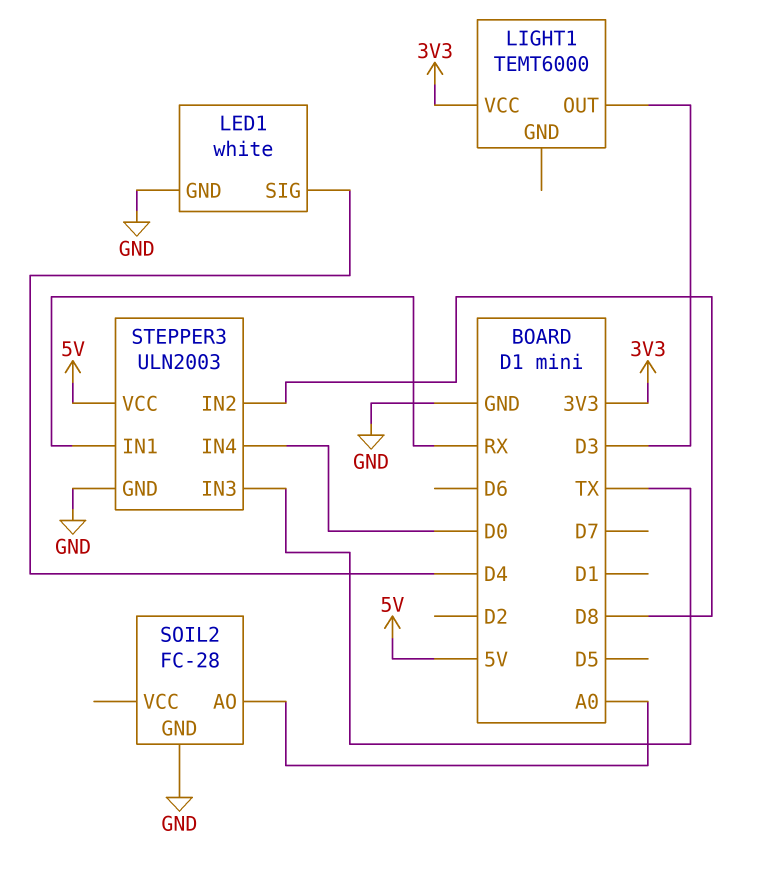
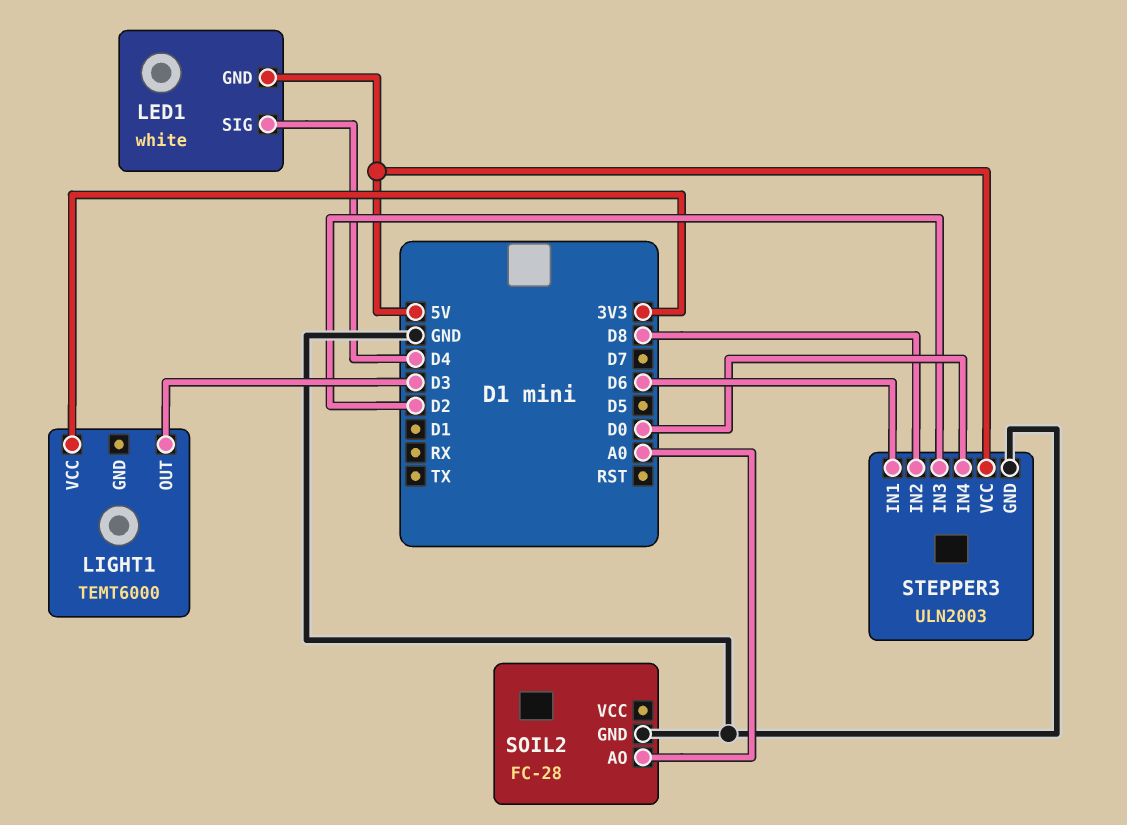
LED1 pin GND: GND -> 5V
STEPPER3 pin IN1: RX -> D6
STEPPER3 pin IN3: TX -> D2

